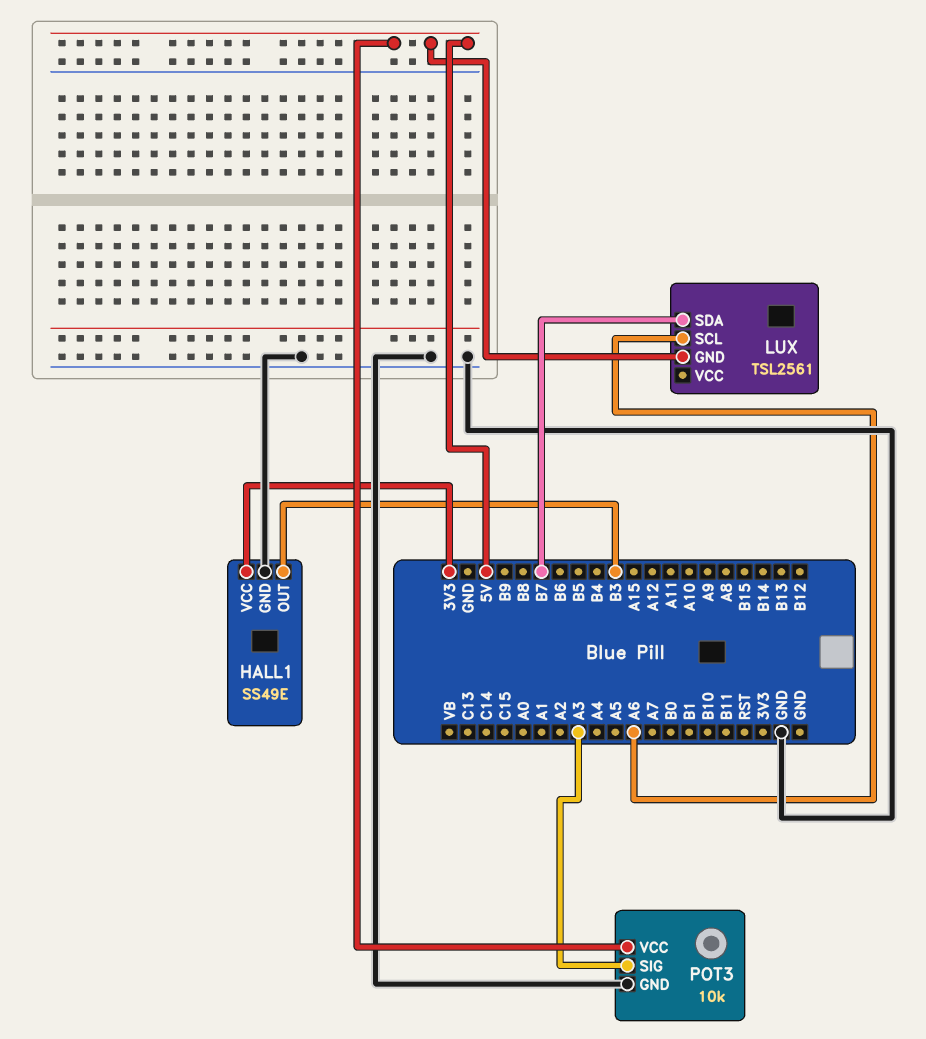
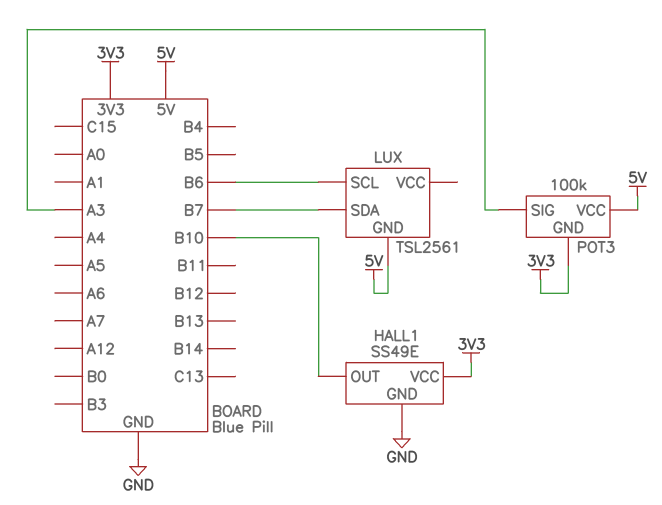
HALL1 pin OUT: B3 -> B10
LUX pin SCL: A6 -> B6
POT3: 10k -> 100k
POT3 pin GND: GND -> 3V3

